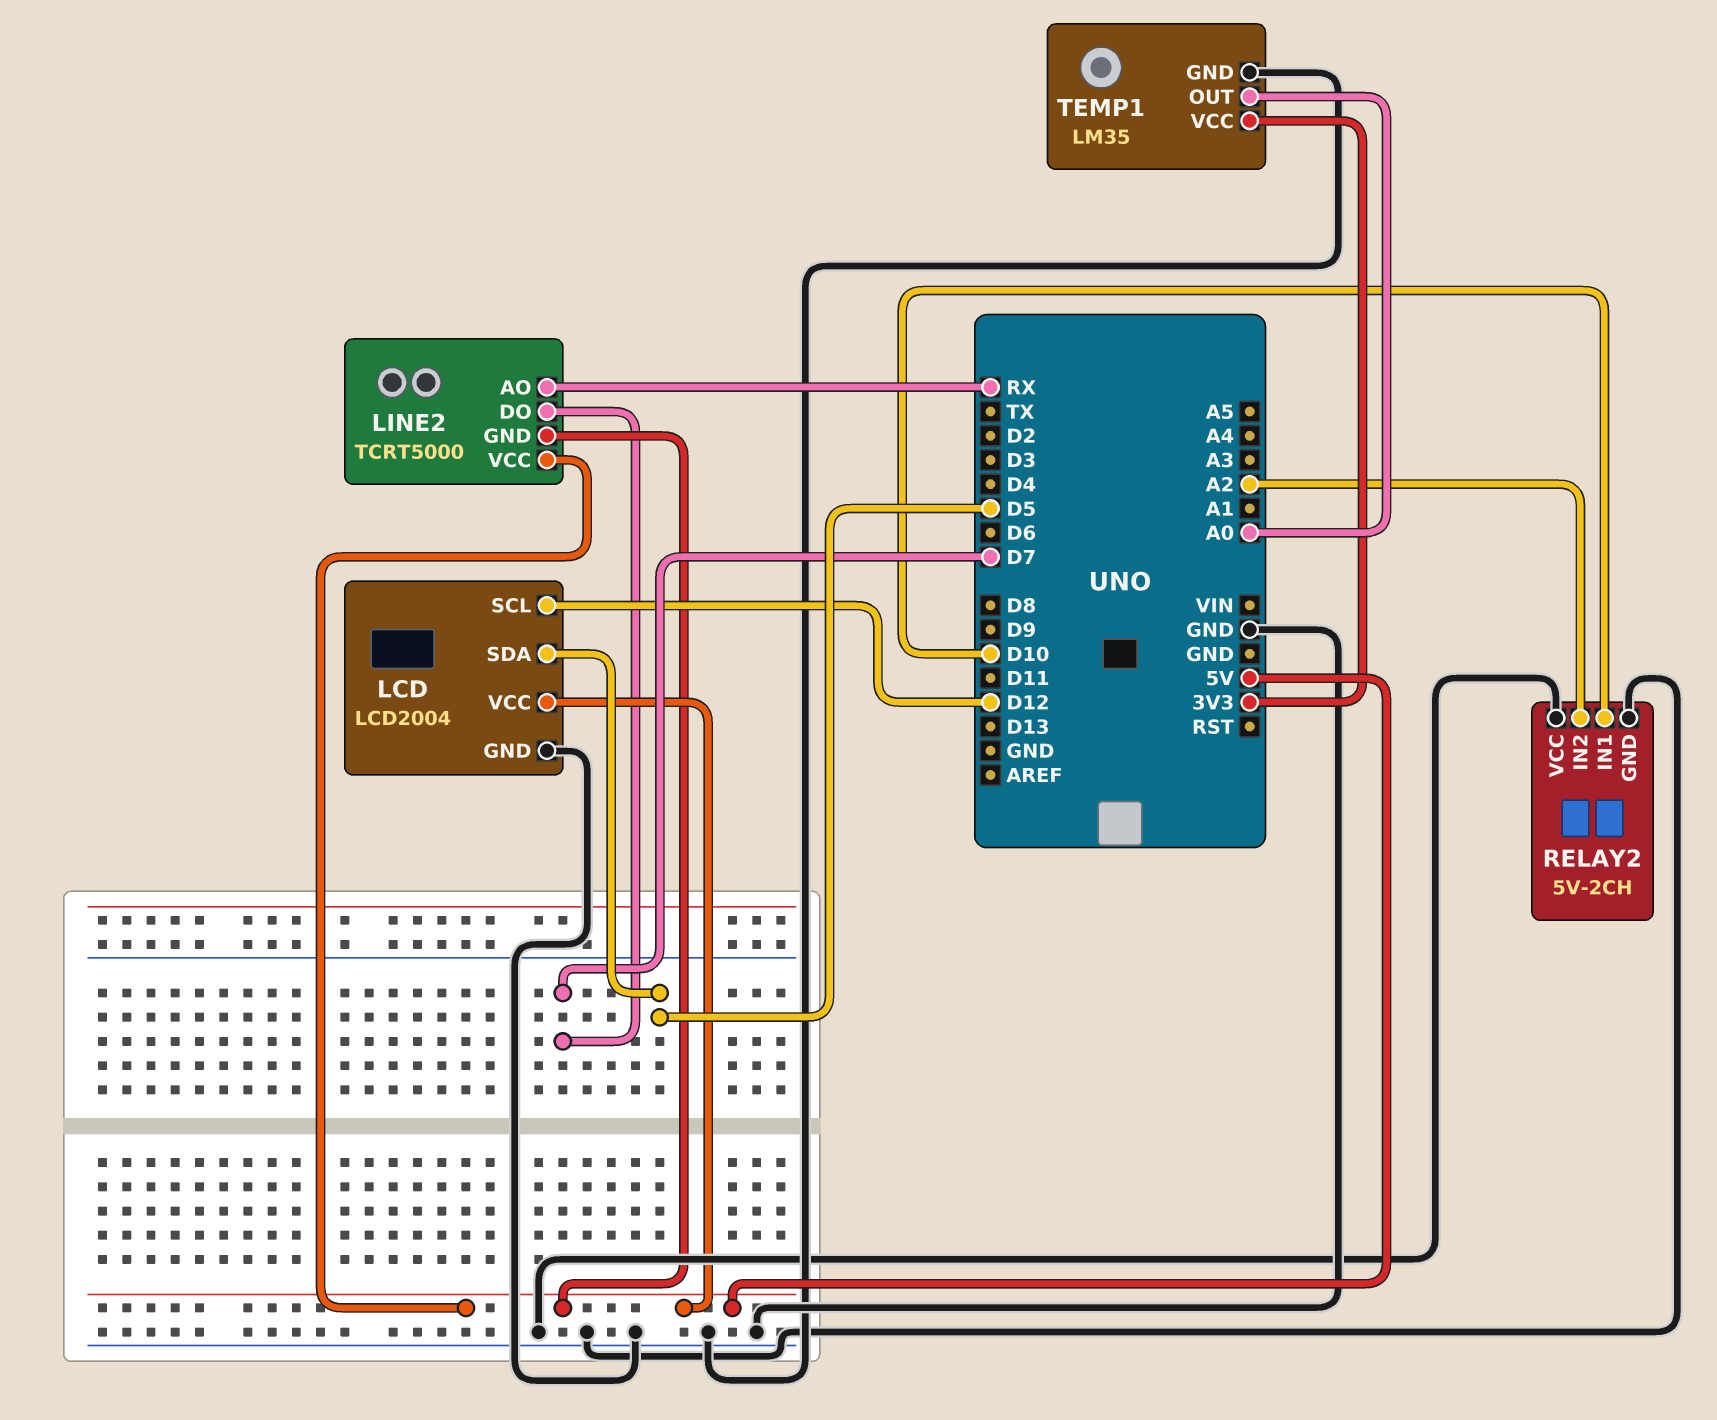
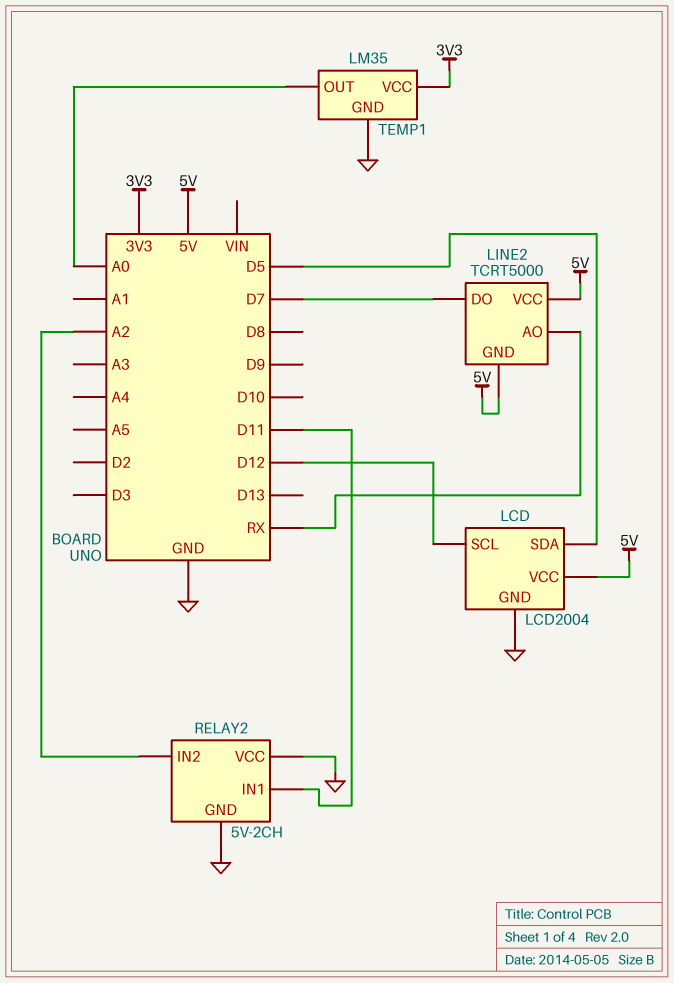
RELAY2 pin IN1: D10 -> D11

